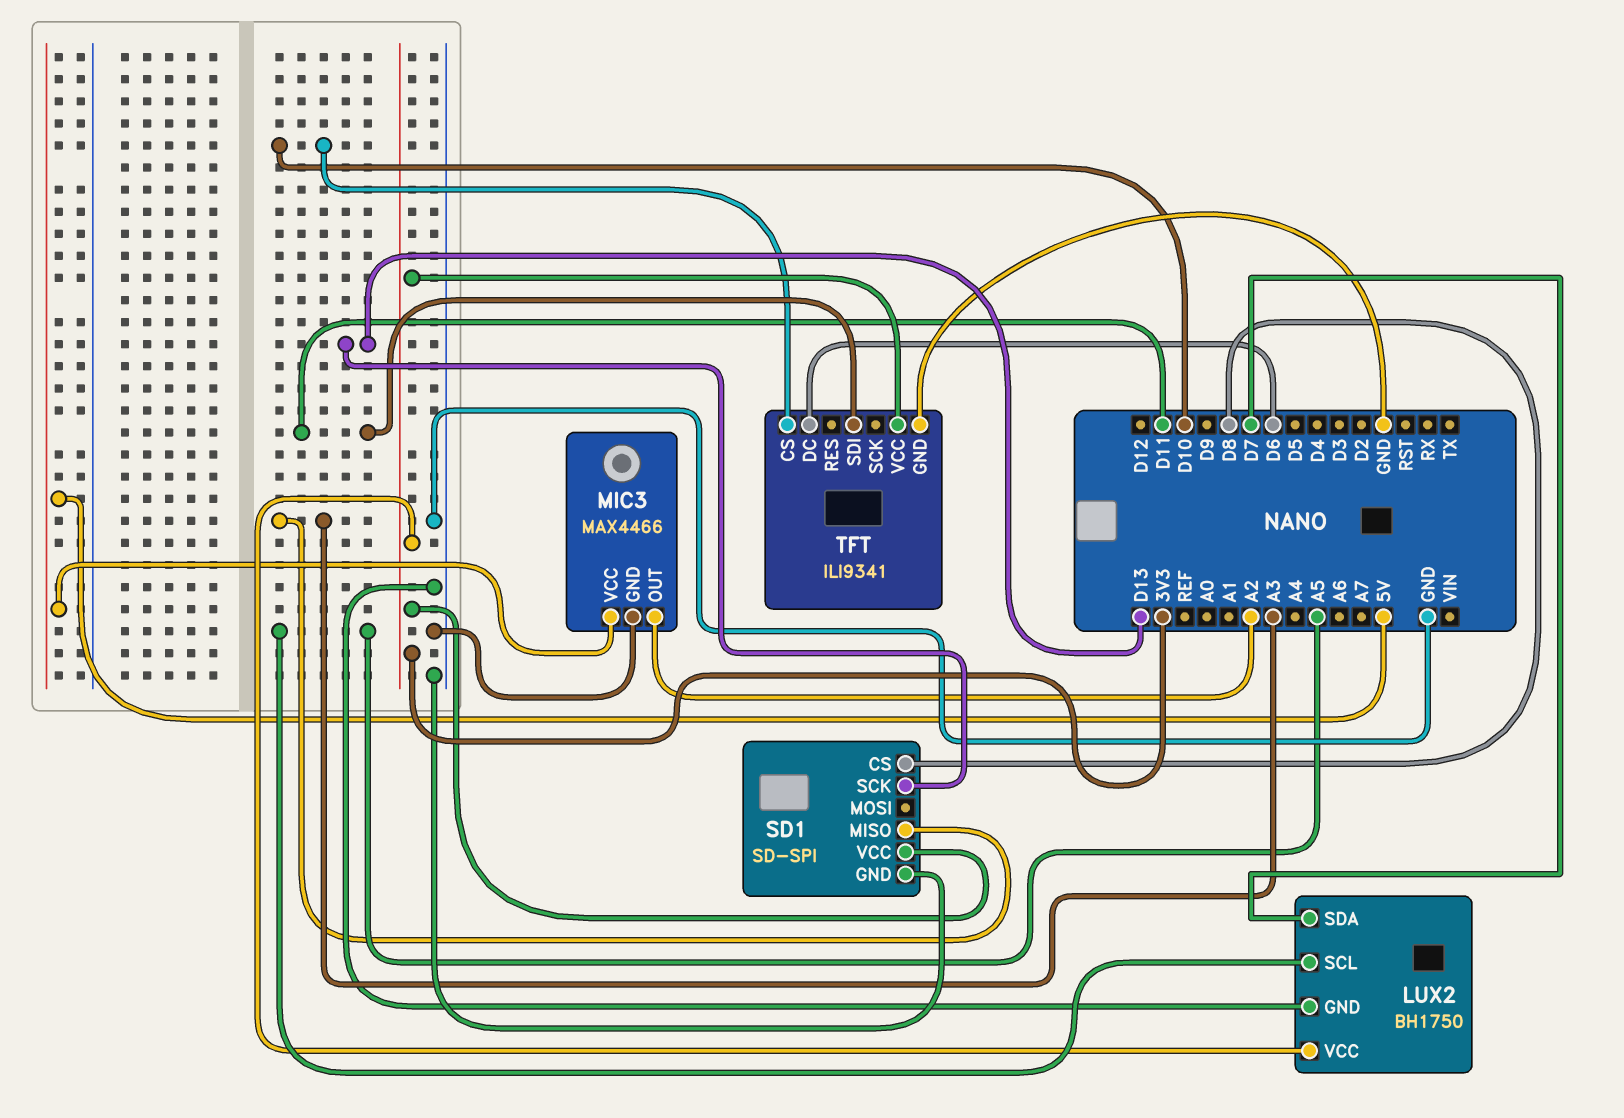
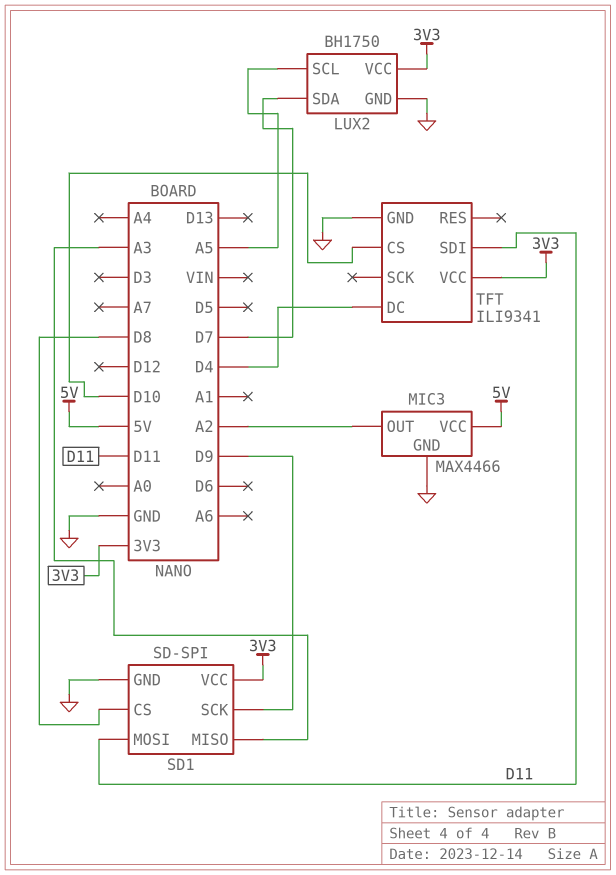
SD1 pin MOSI: none -> D11
SD1 pin SCK: D13 -> D9
TFT pin DC: D6 -> D4

